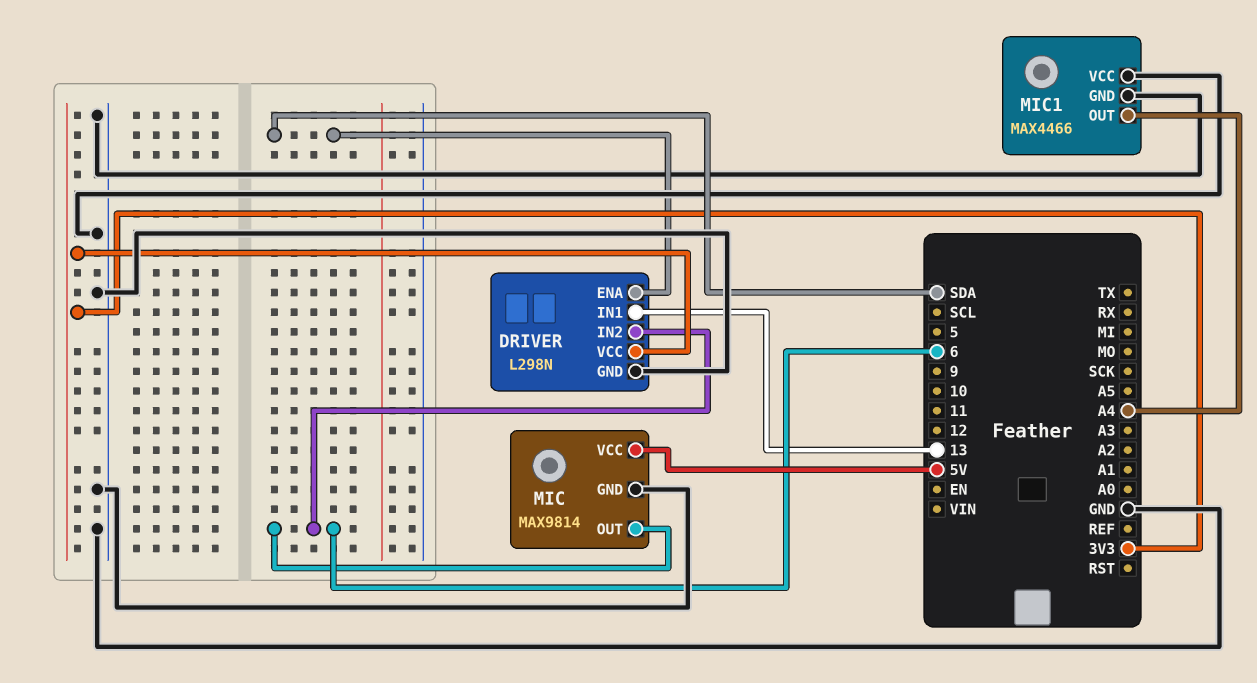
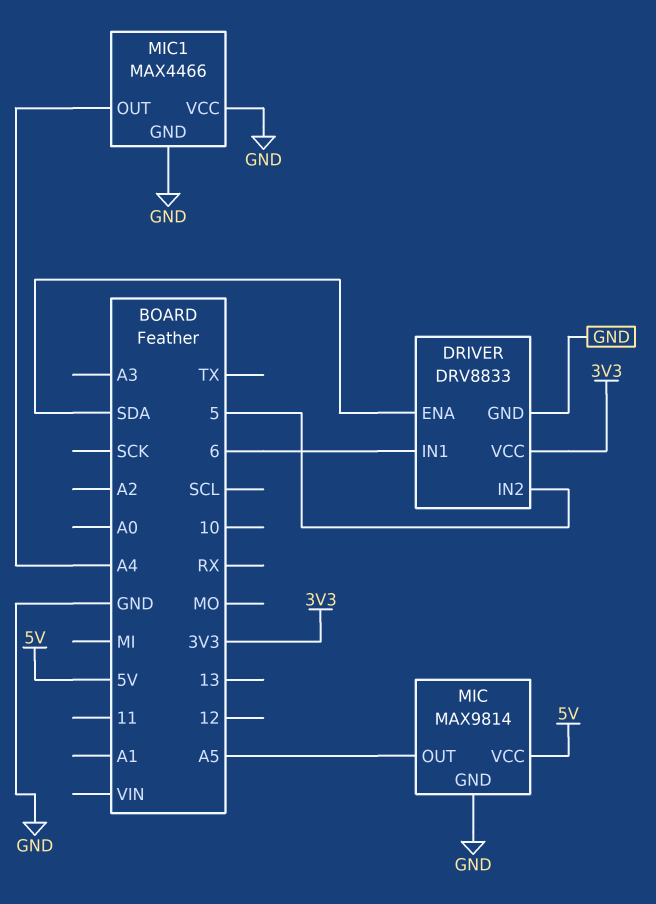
DRIVER: L298N -> DRV8833
DRIVER pin IN1: 13 -> 6
DRIVER pin IN2: 6 -> 5
MIC pin OUT: 6 -> A5

